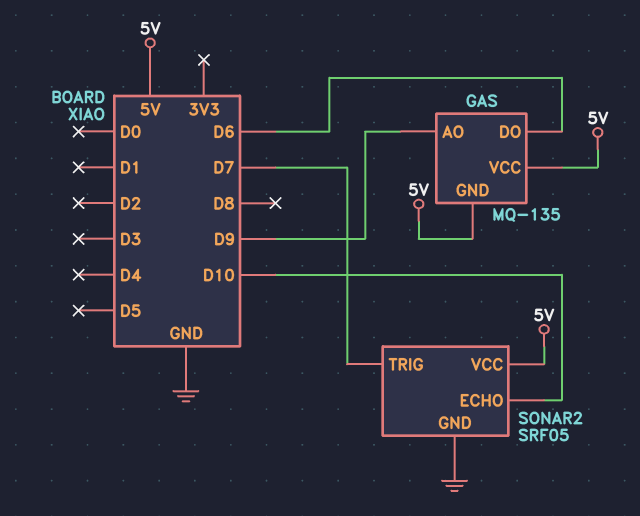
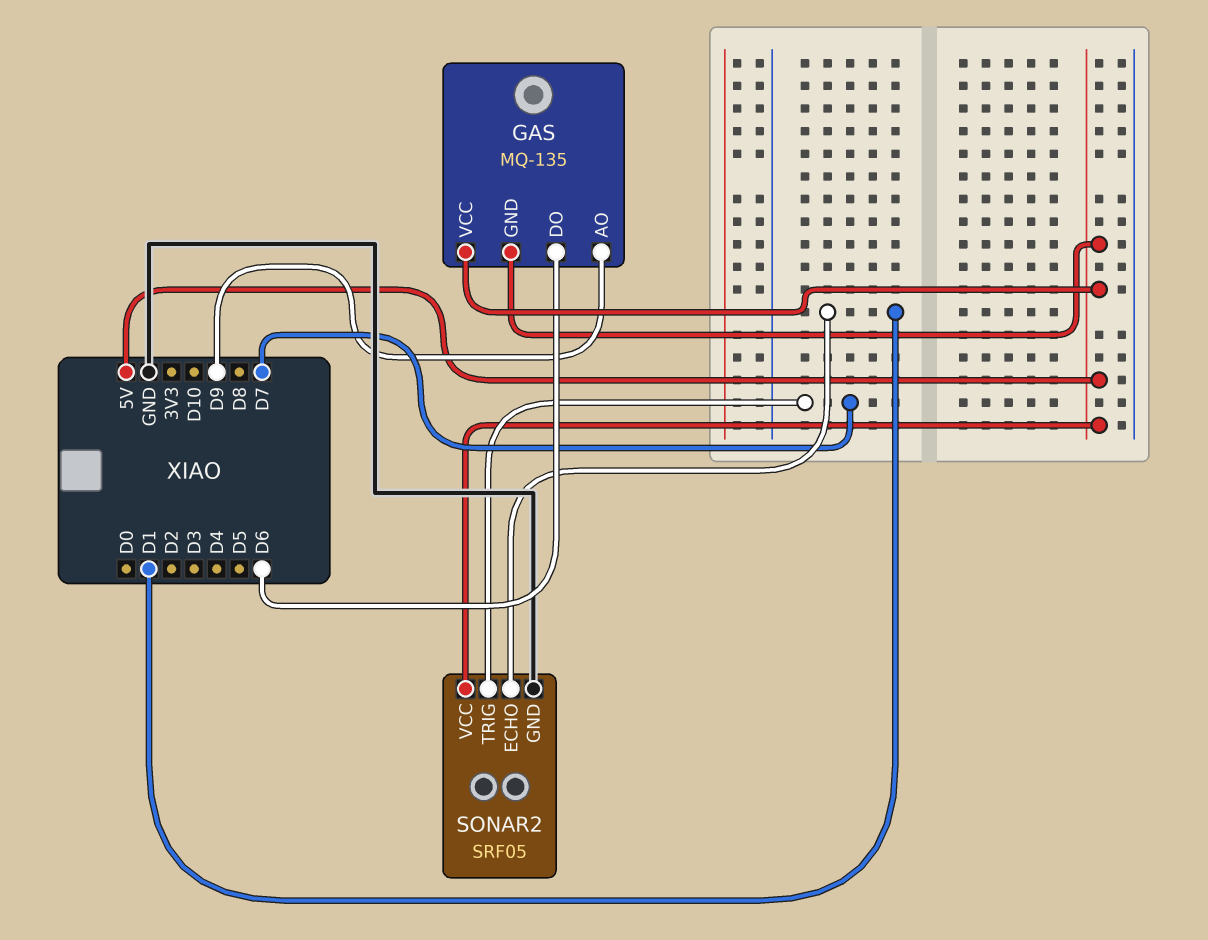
SONAR2 pin ECHO: D10 -> D1

